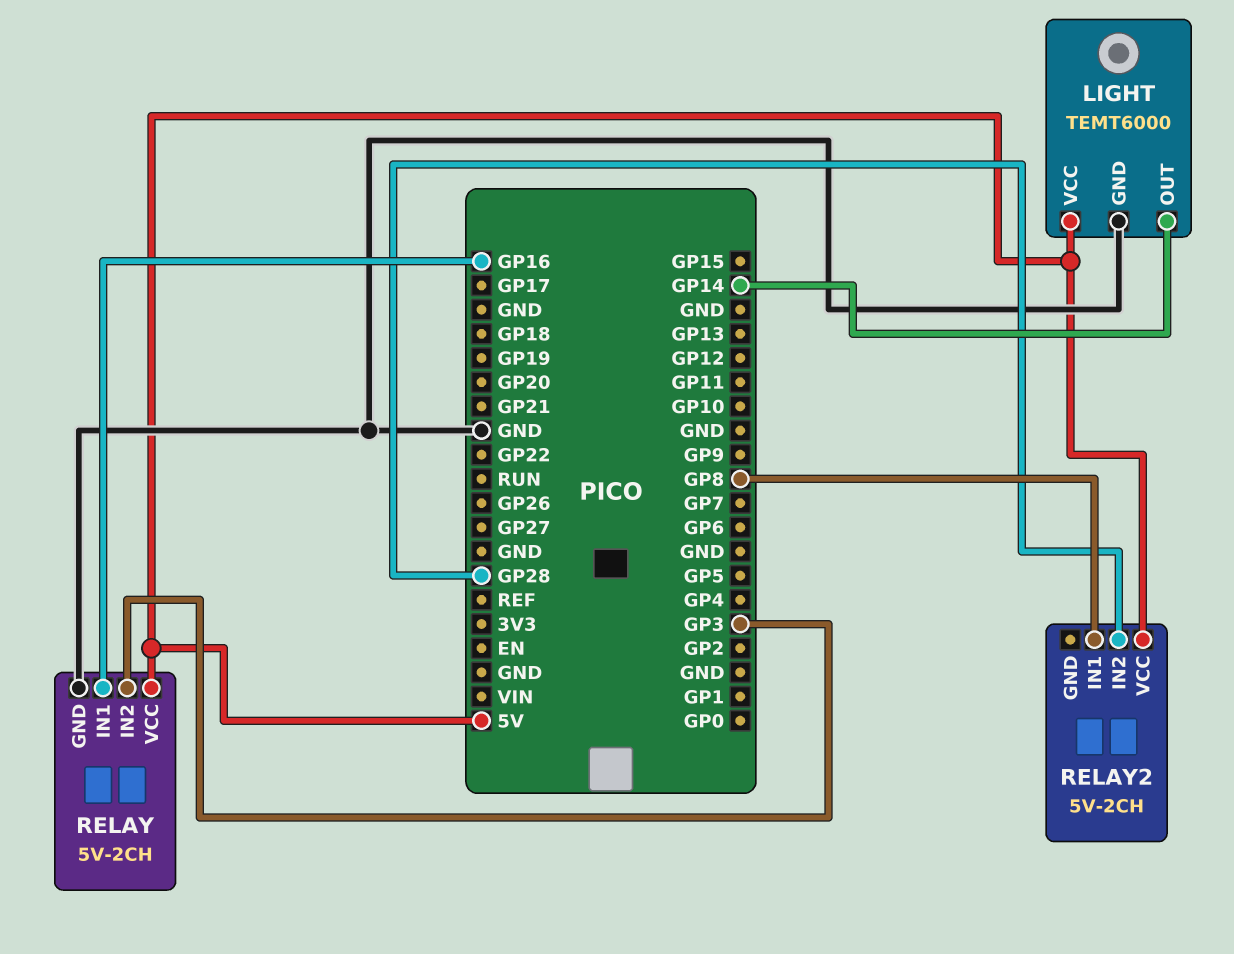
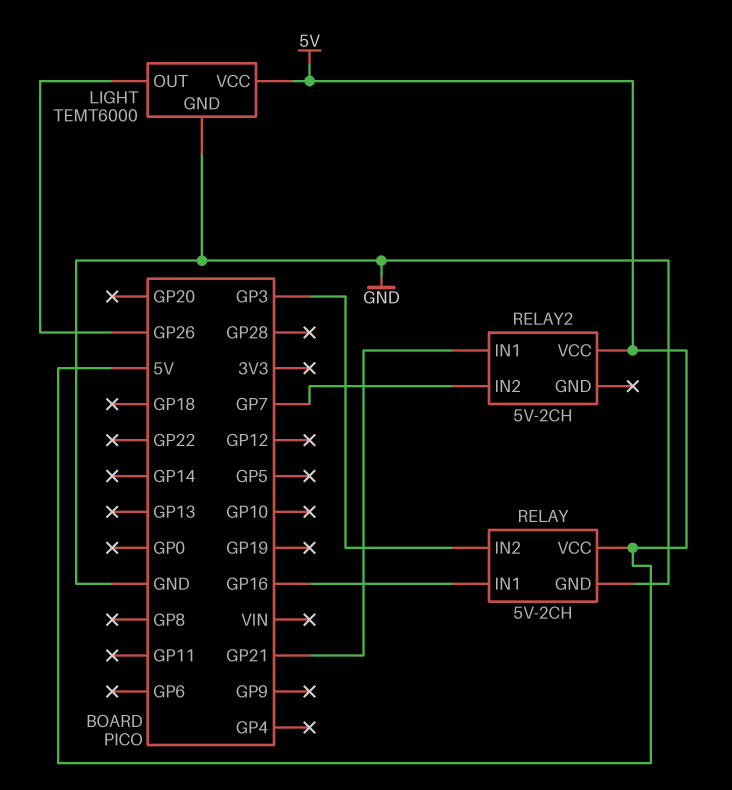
LIGHT pin OUT: GP14 -> GP26
RELAY2 pin IN1: GP8 -> GP21
RELAY2 pin IN2: GP28 -> GP7

